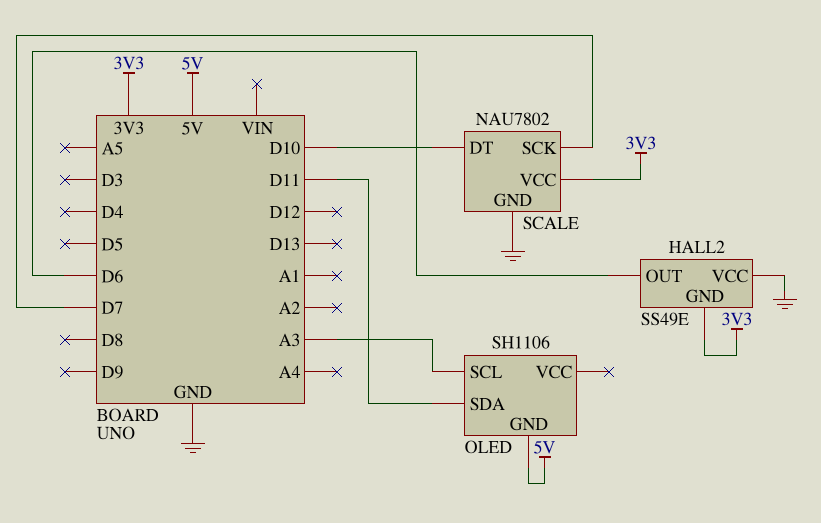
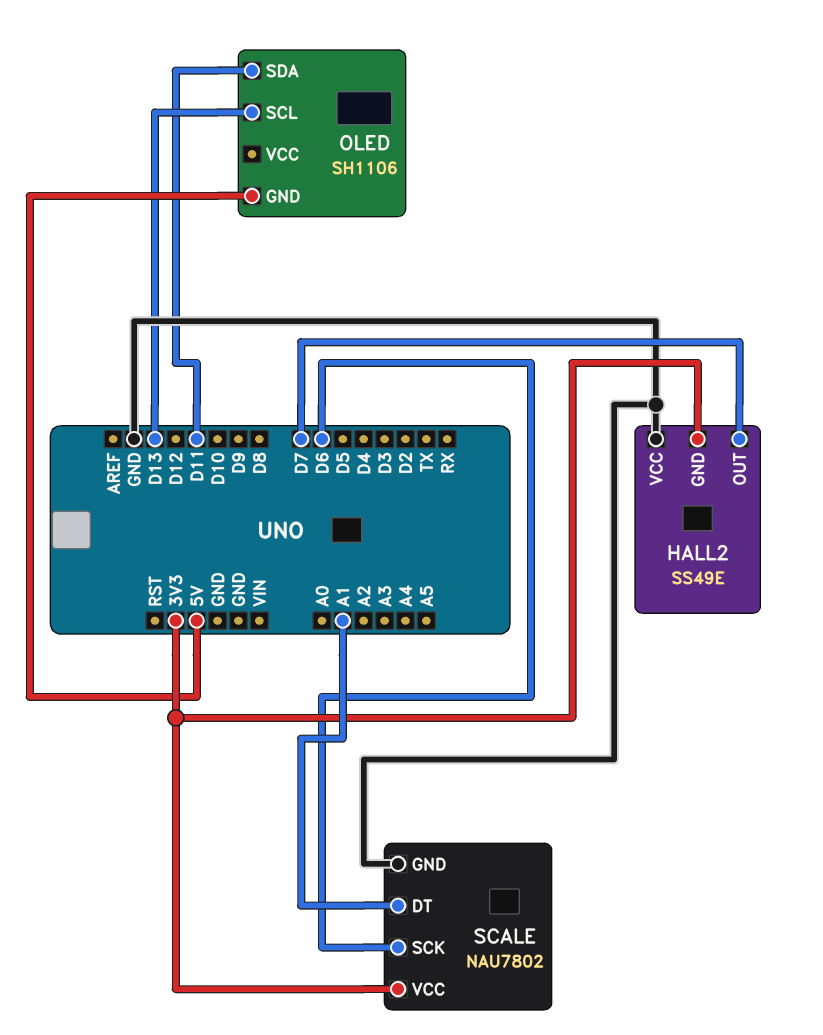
HALL2 pin OUT: D6 -> D7
OLED pin SCL: A3 -> D13
SCALE pin DT: D10 -> A1
SCALE pin SCK: D7 -> D6

